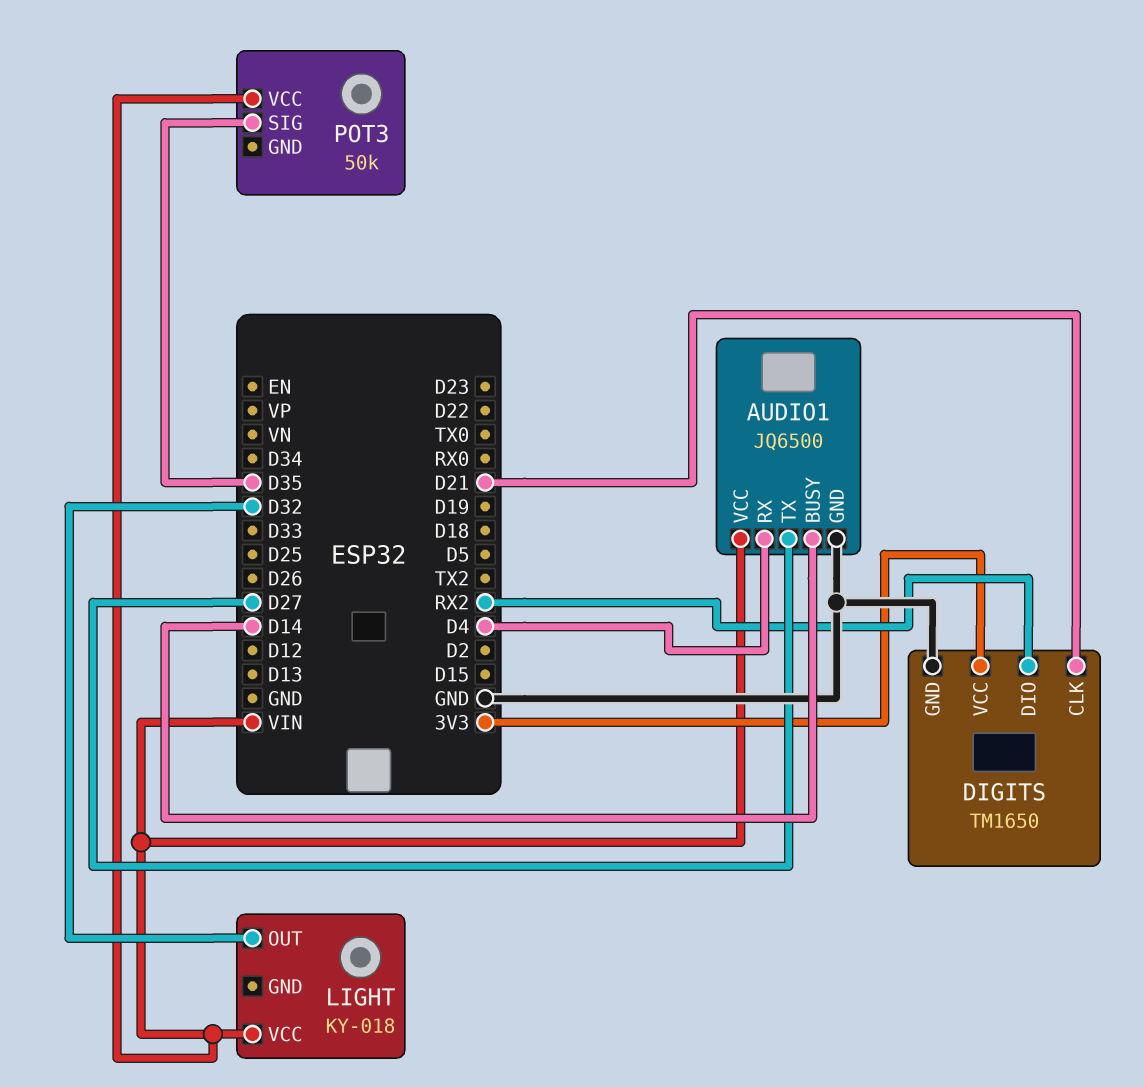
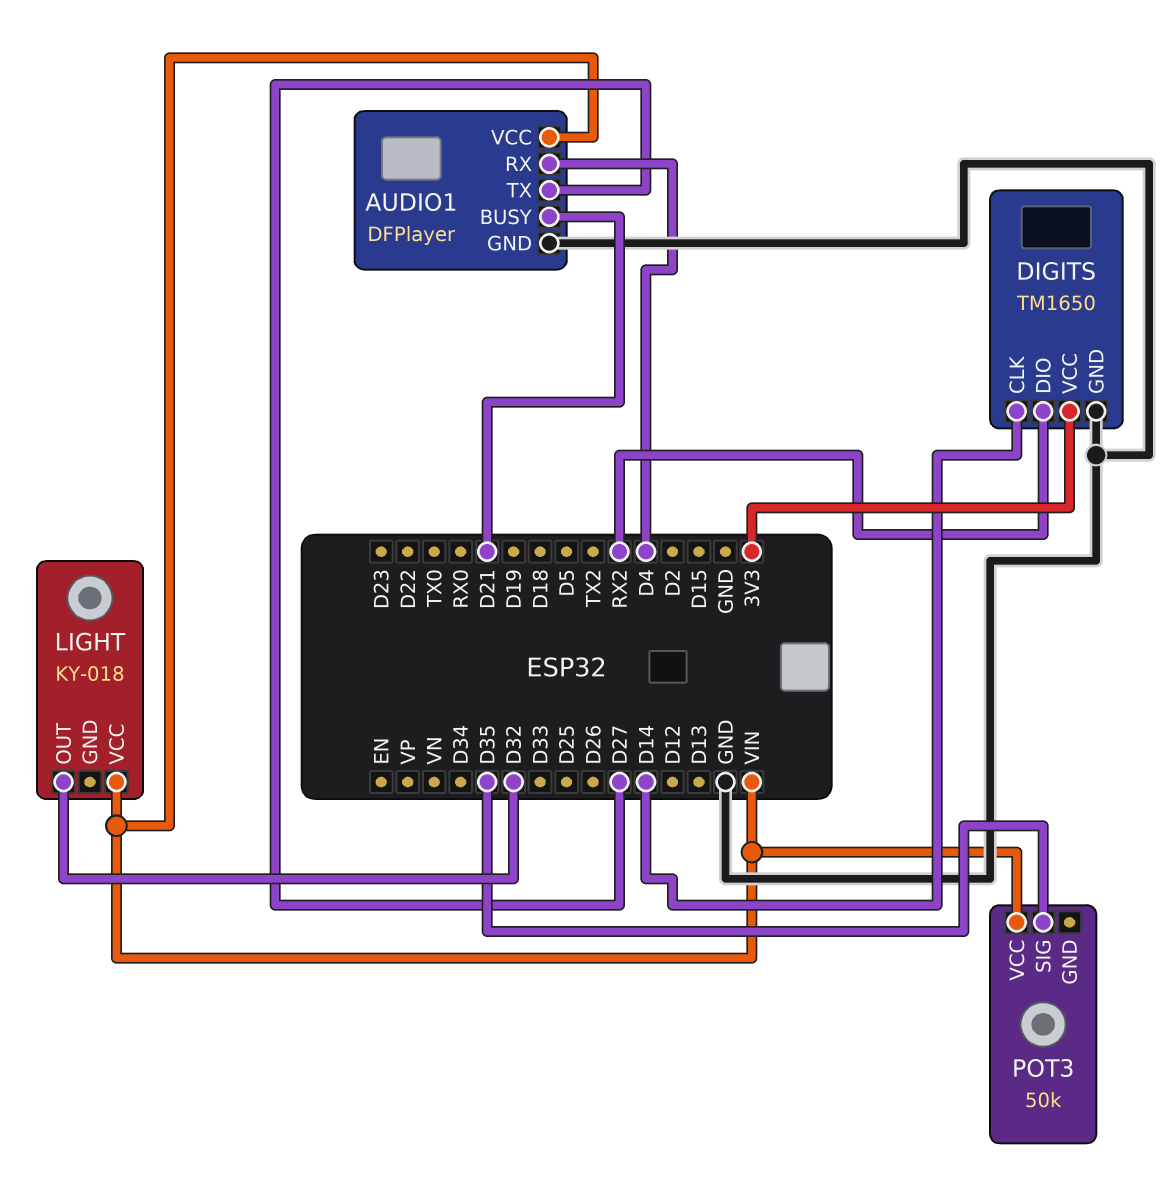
AUDIO1: JQ6500 -> DFPlayer
AUDIO1 pin BUSY: D14 -> D21
DIGITS pin CLK: D21 -> D14

